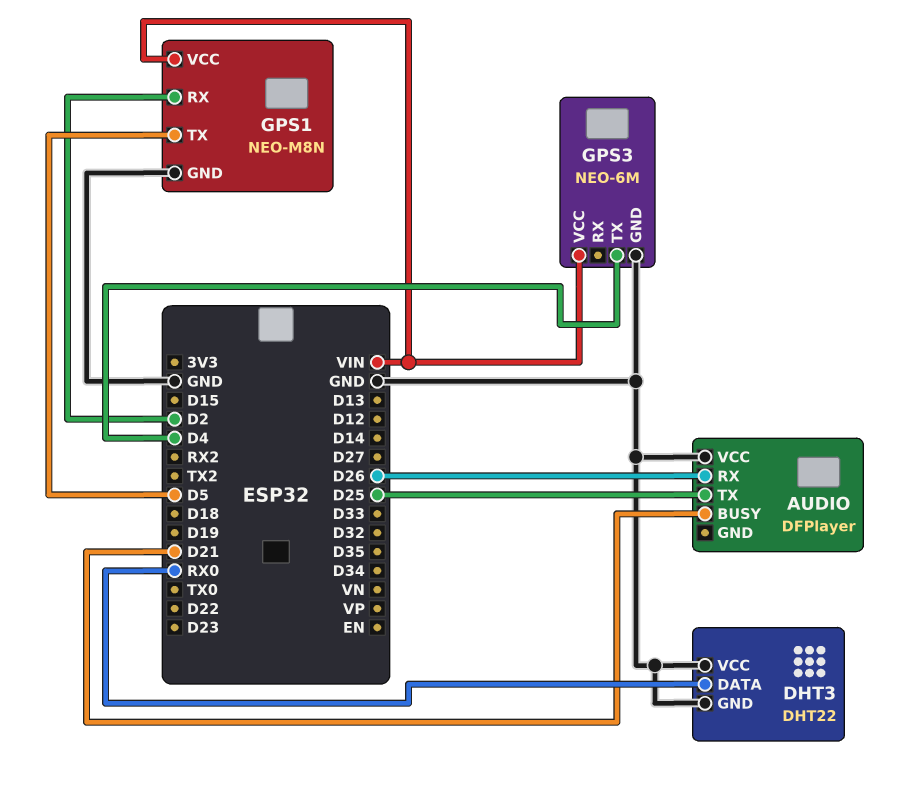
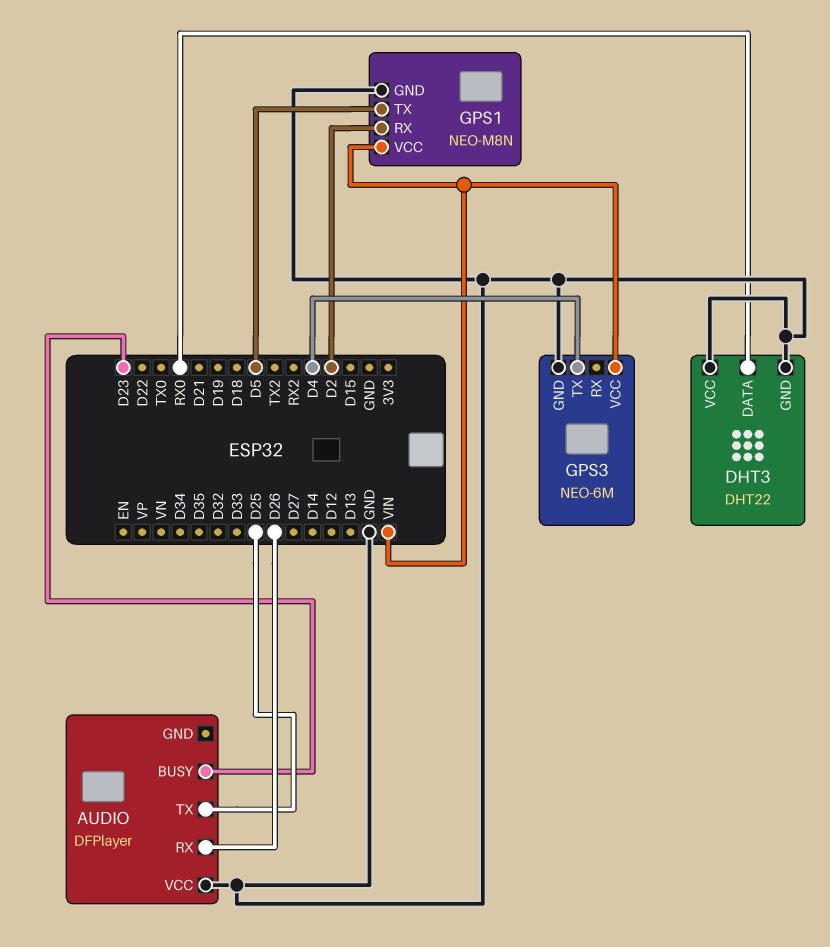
AUDIO pin BUSY: D21 -> D23

